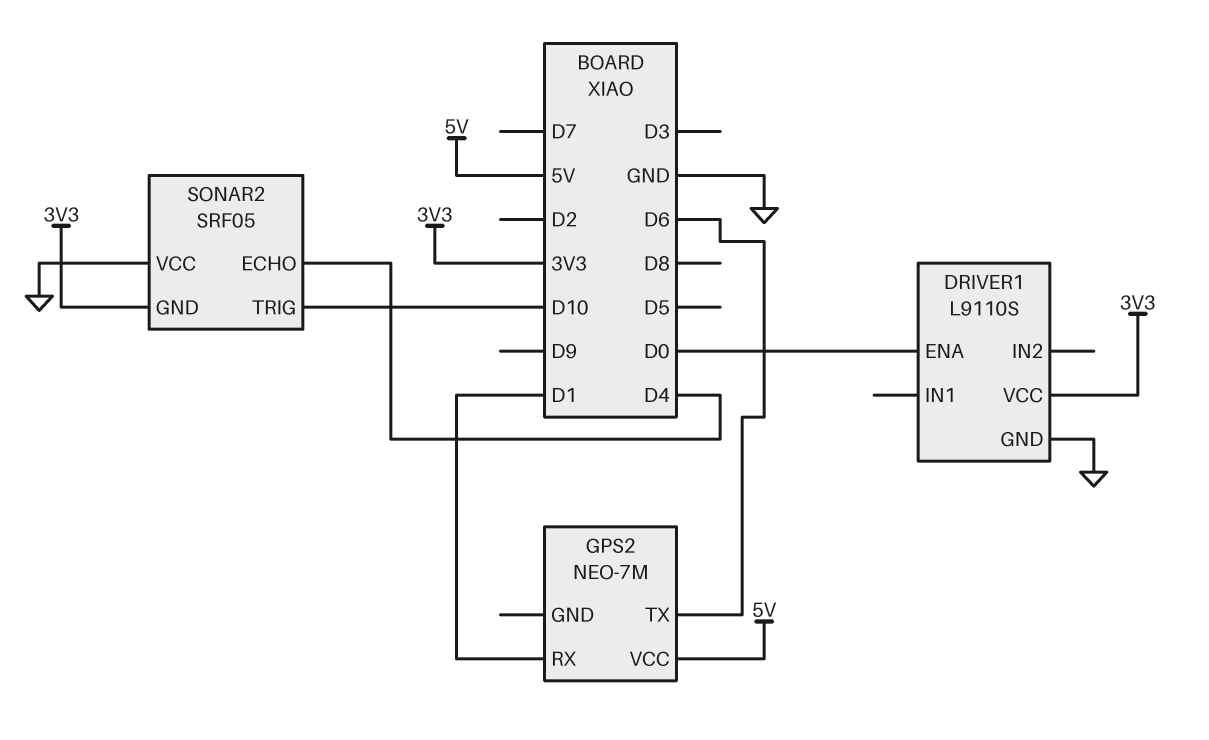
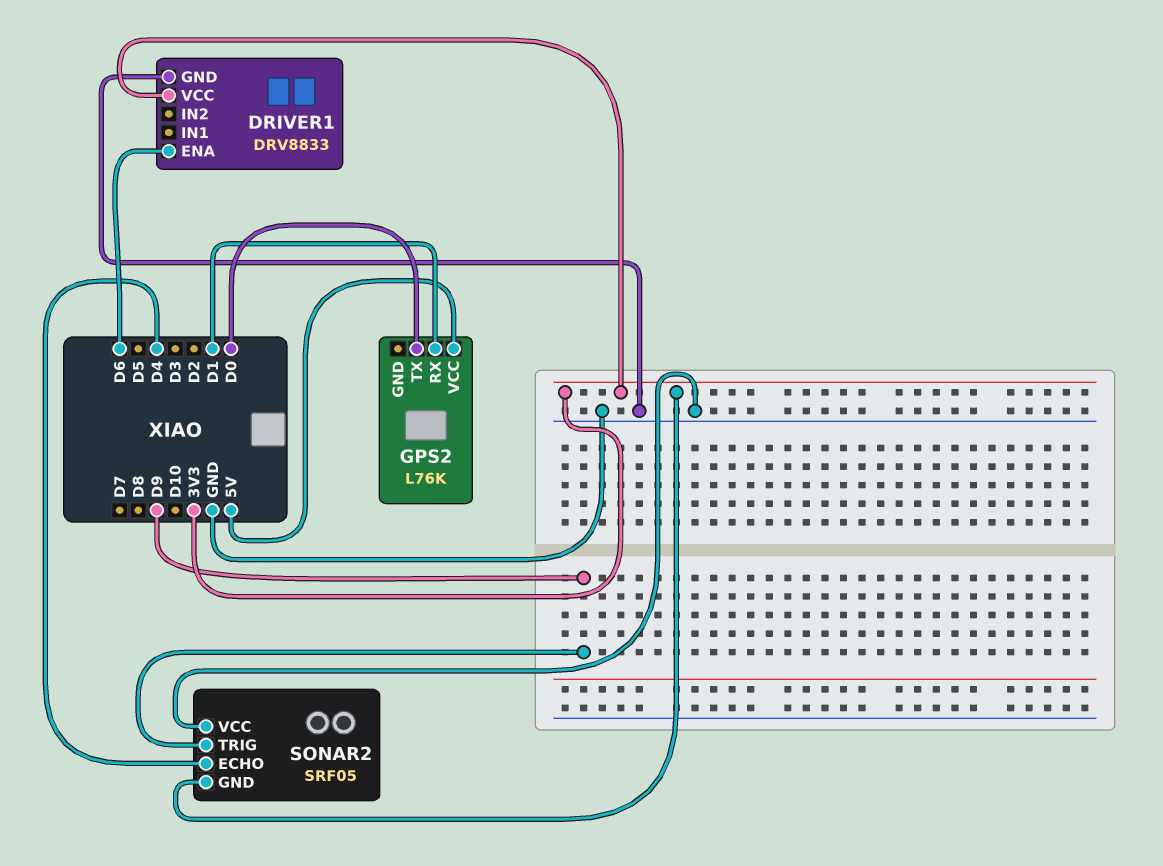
DRIVER1: L9110S -> DRV8833
DRIVER1 pin ENA: D0 -> D6
GPS2: NEO-7M -> L76K
GPS2 pin TX: D6 -> D0
SONAR2 pin TRIG: D10 -> D9

